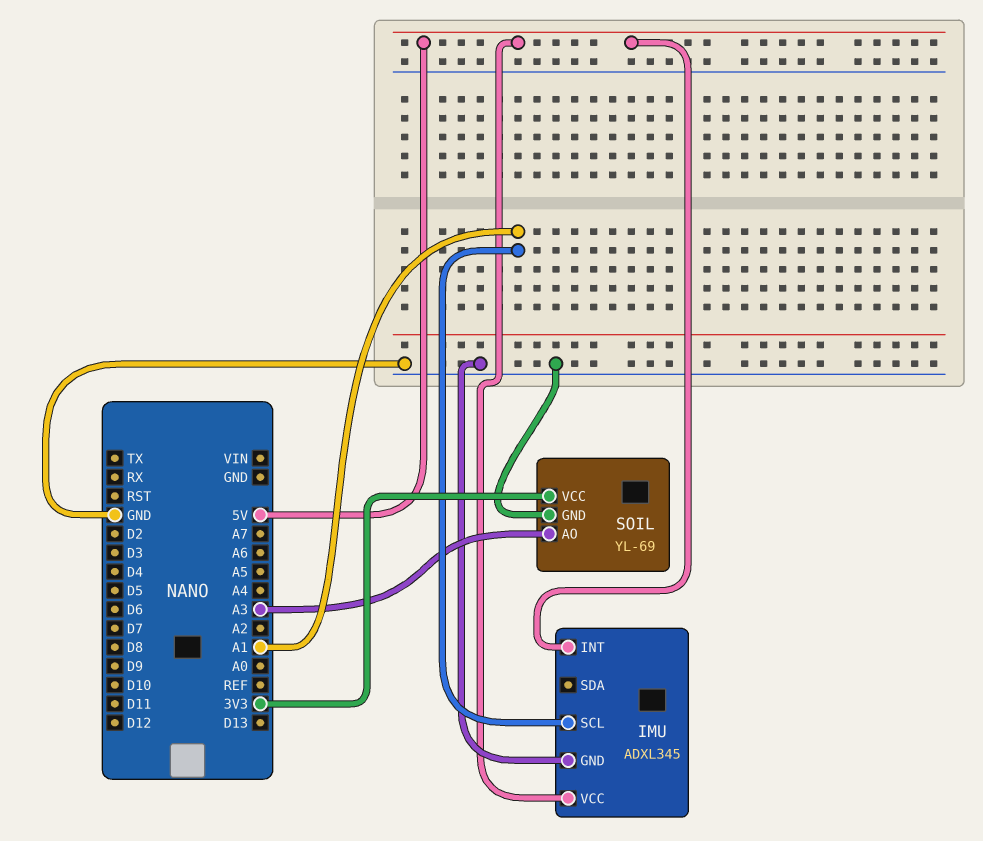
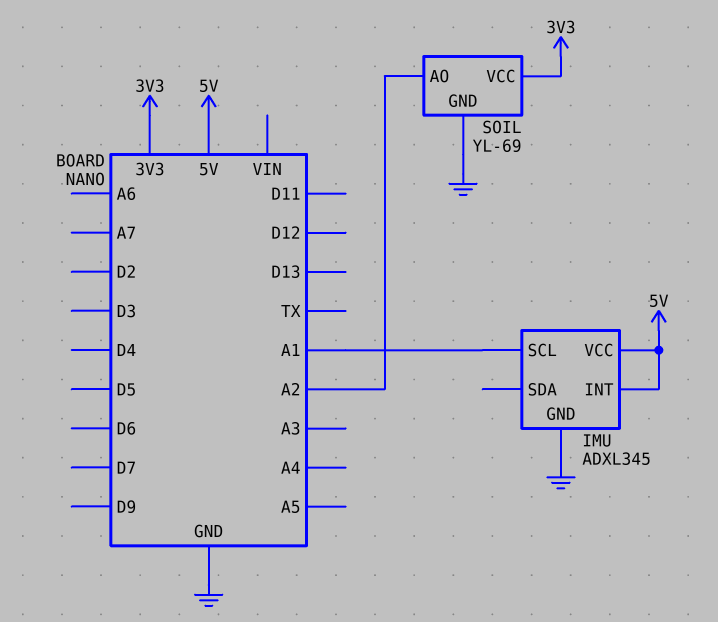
SOIL pin AO: A3 -> A2

